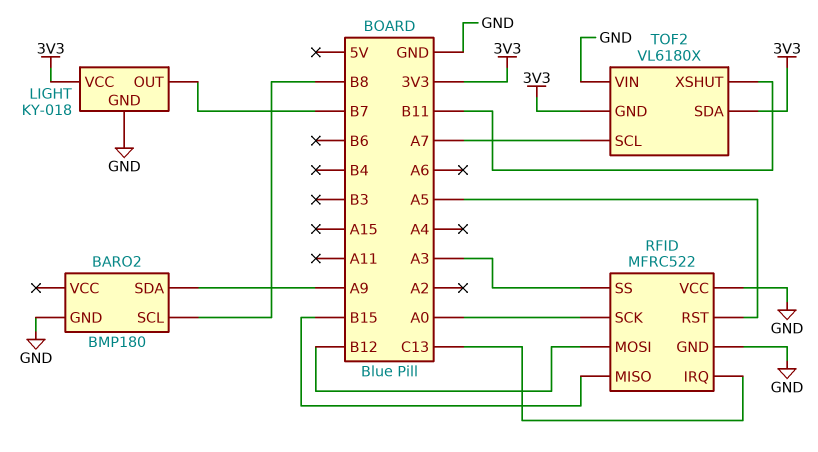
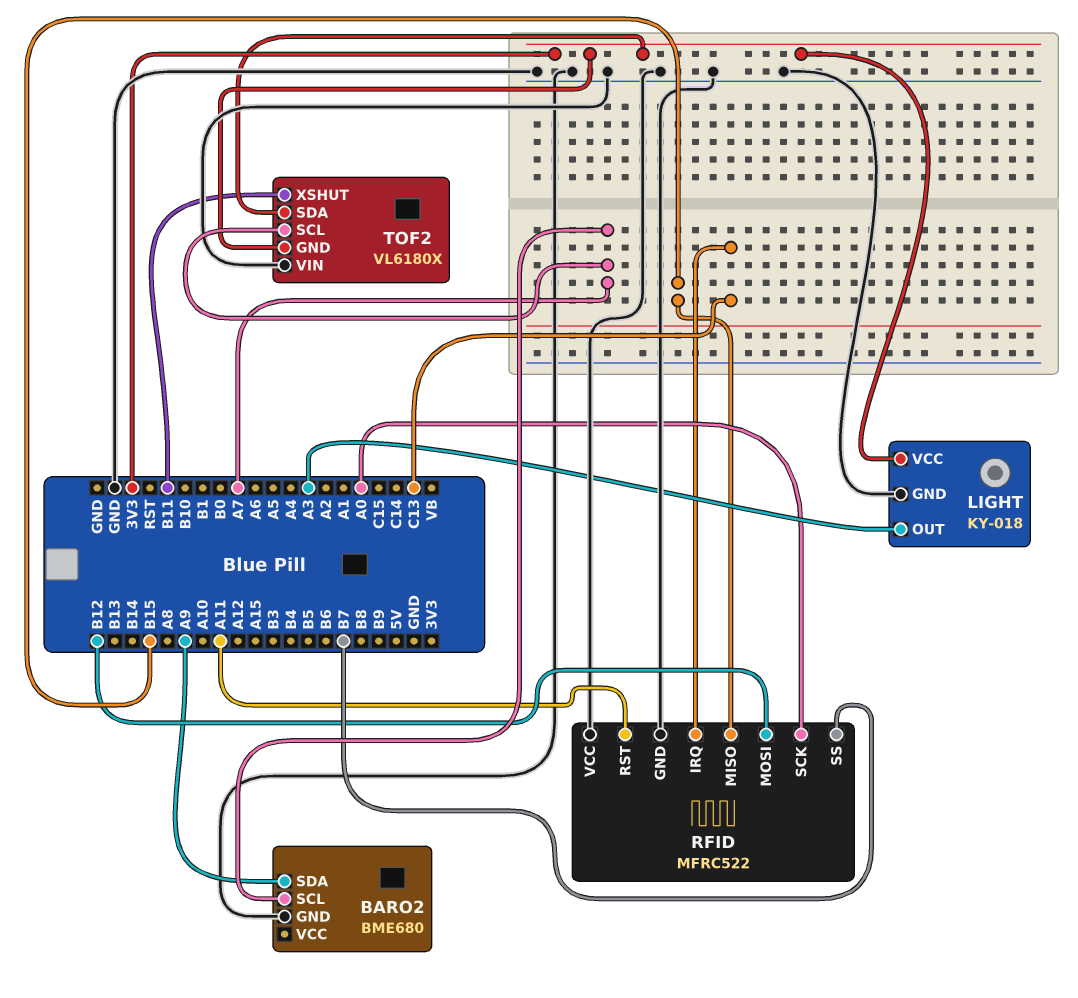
BARO2: BMP180 -> BME680
BARO2 pin SCL: B8 -> A7
LIGHT pin OUT: B7 -> A3
RFID pin RST: A5 -> A11
RFID pin SS: A3 -> B7

